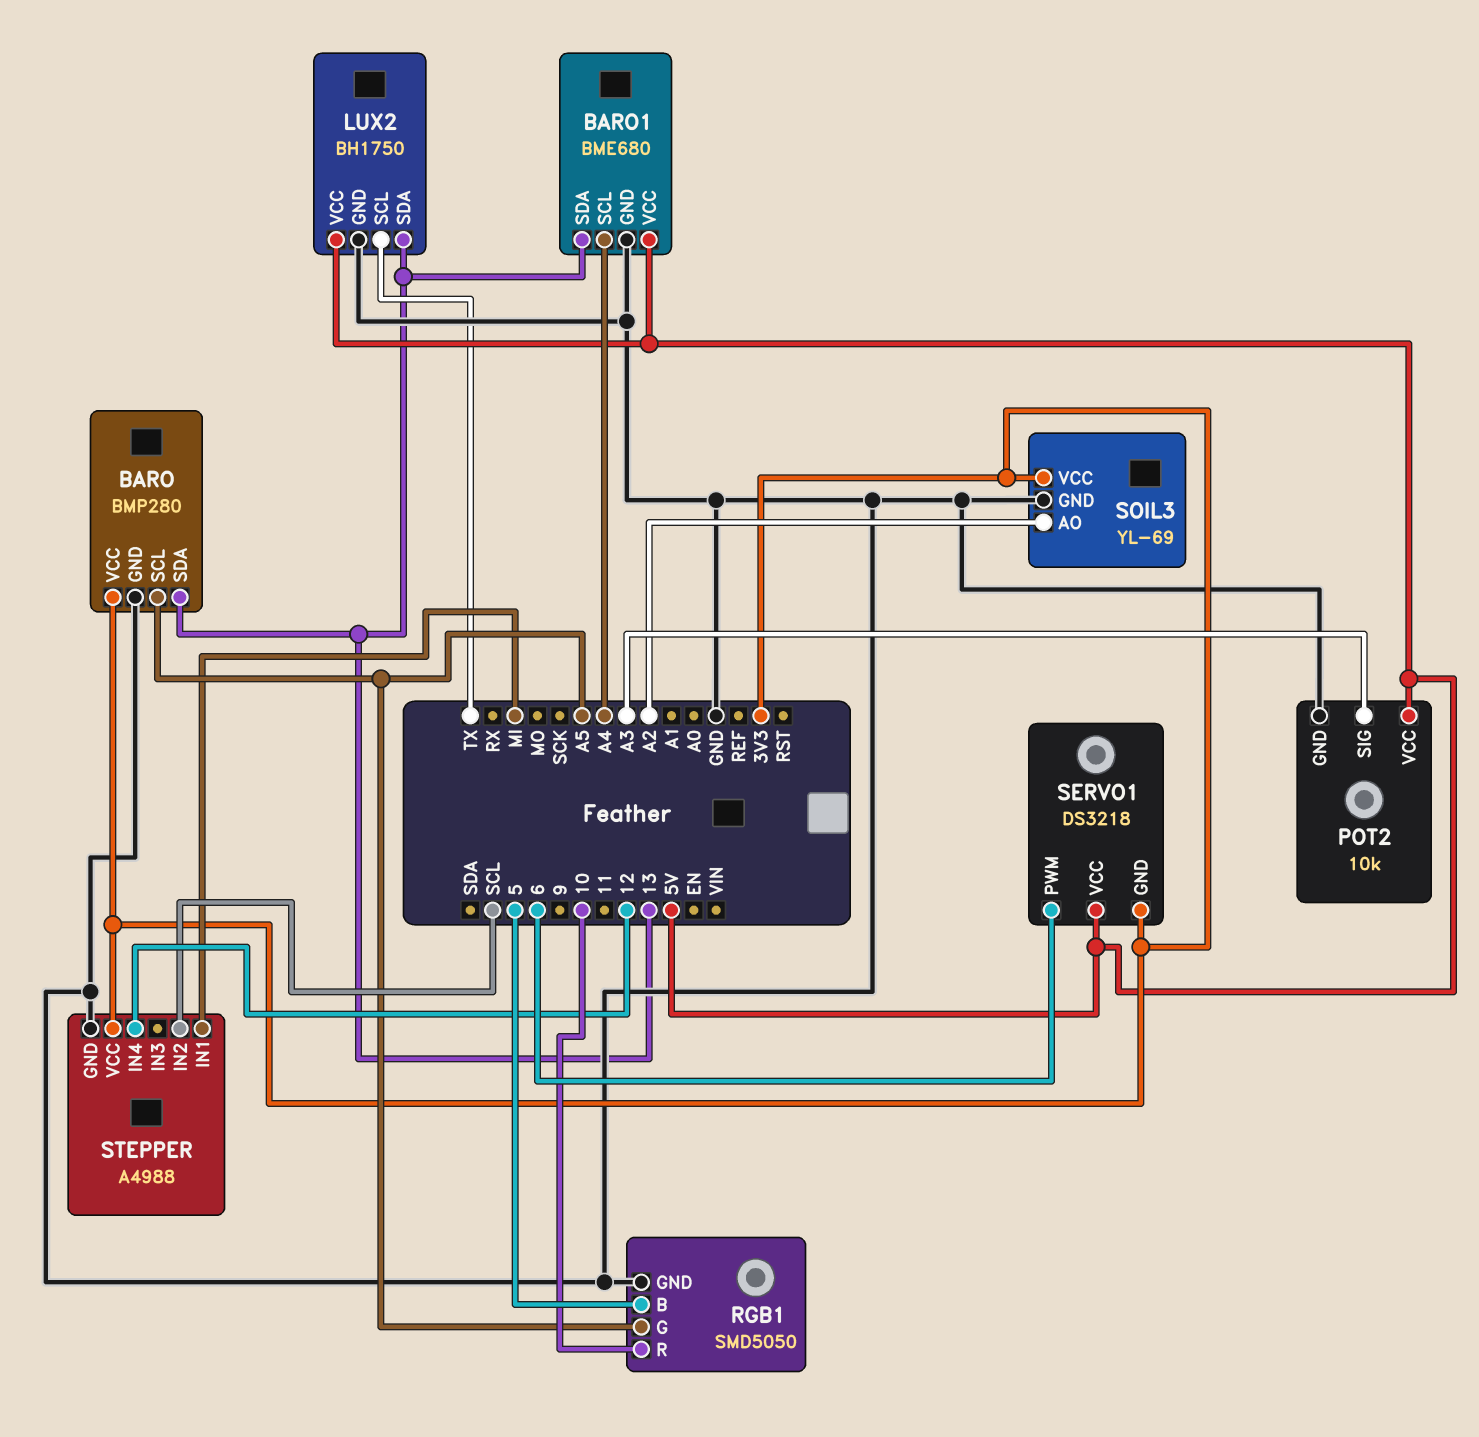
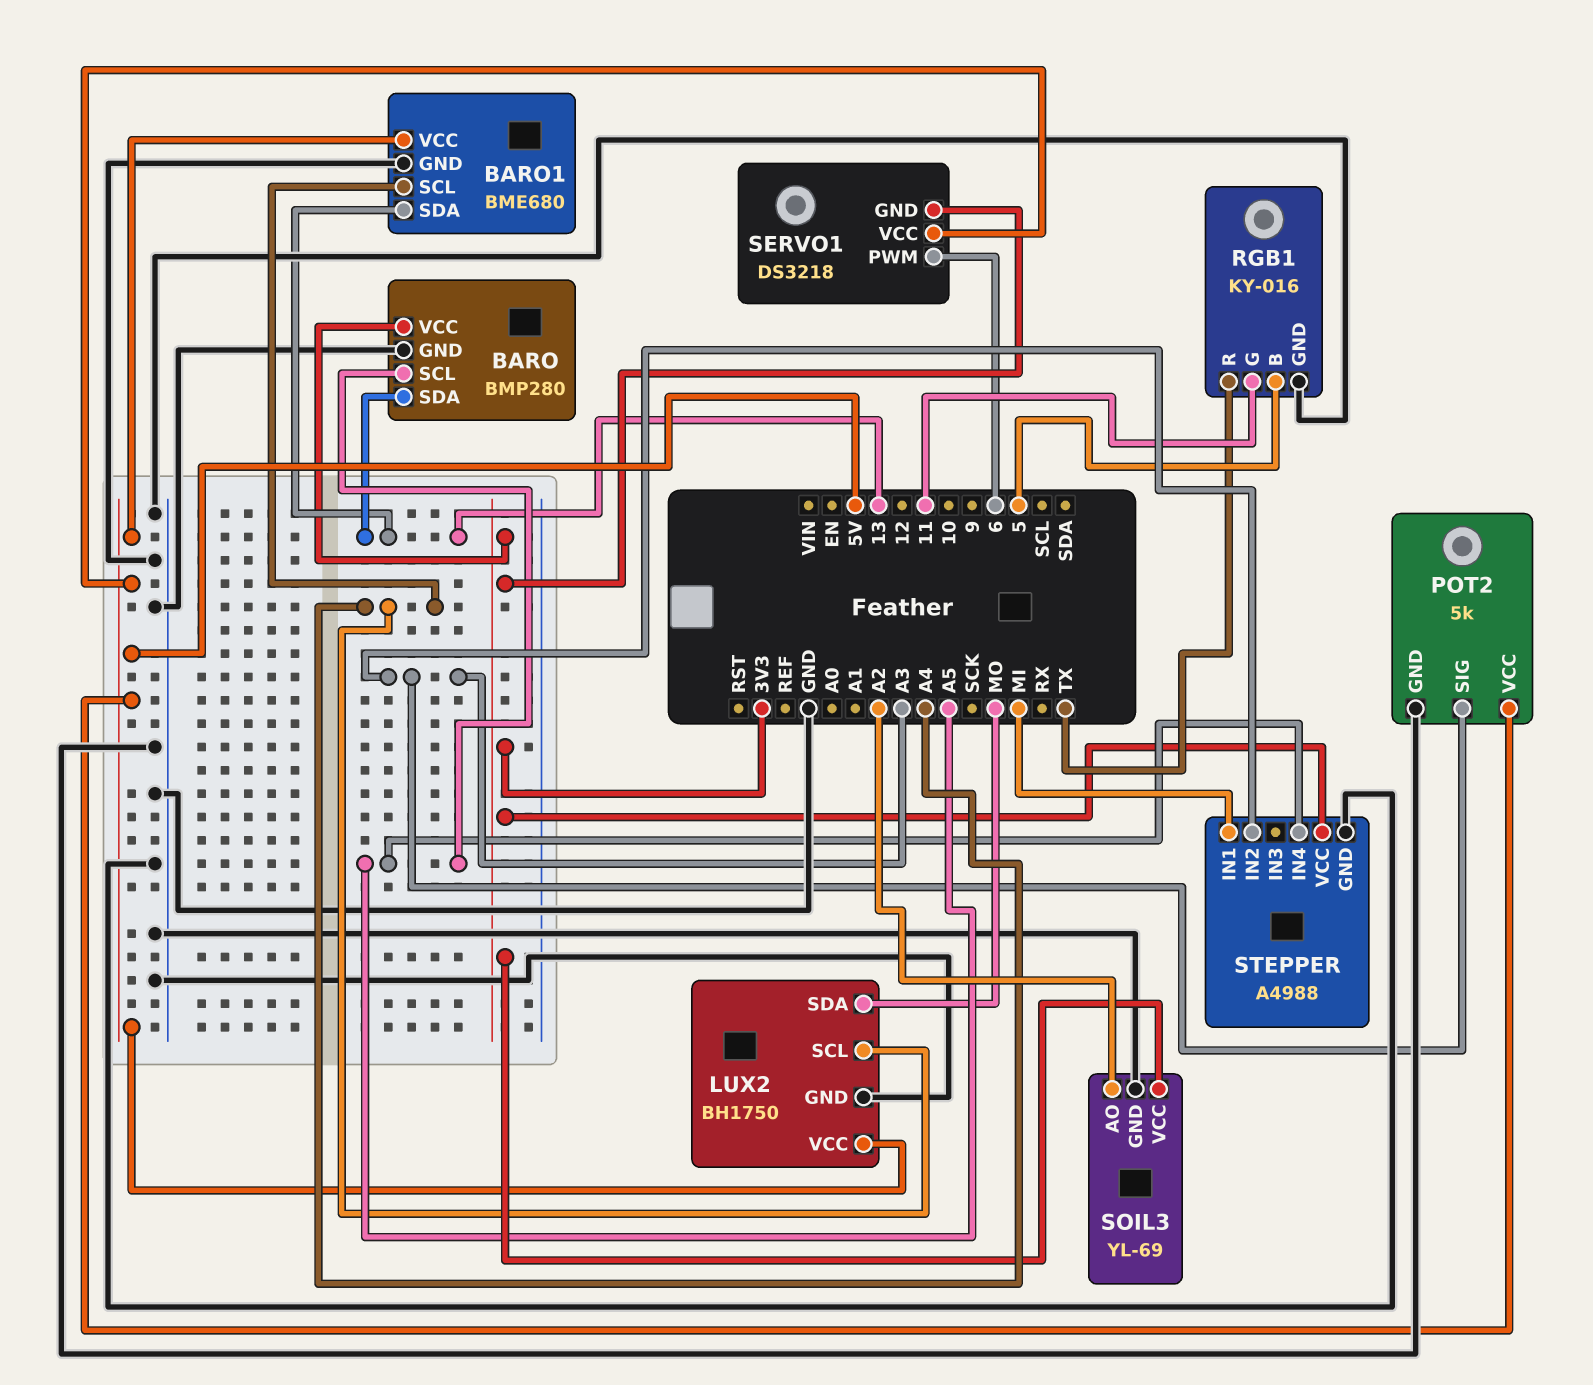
LUX2 pin SCL: TX -> A4
LUX2 pin SDA: 13 -> MO
POT2: 10k -> 5k
RGB1: SMD5050 -> KY-016
RGB1 pin G: A5 -> 11
RGB1 pin R: 10 -> TX
STEPPER pin IN2: SCL -> A3
STEPPER pin IN4: 12 -> A5

